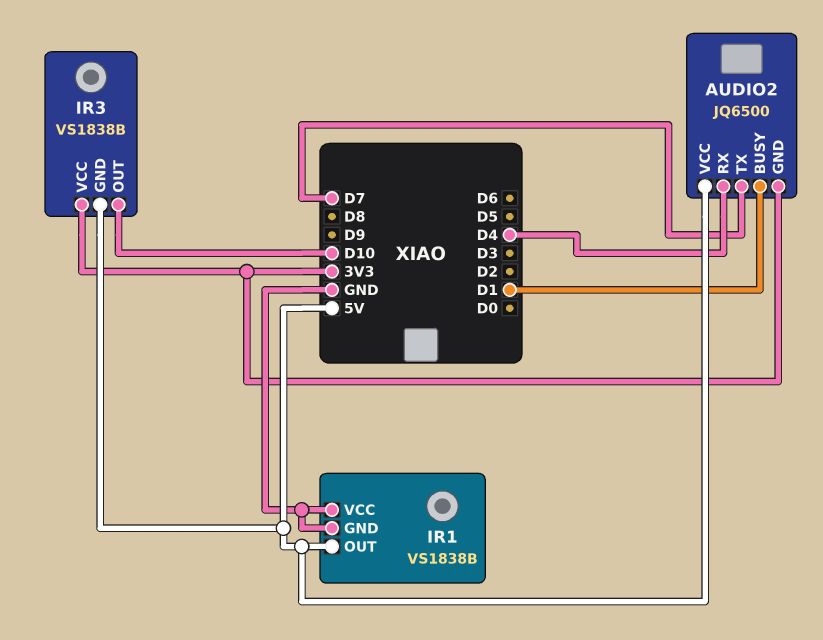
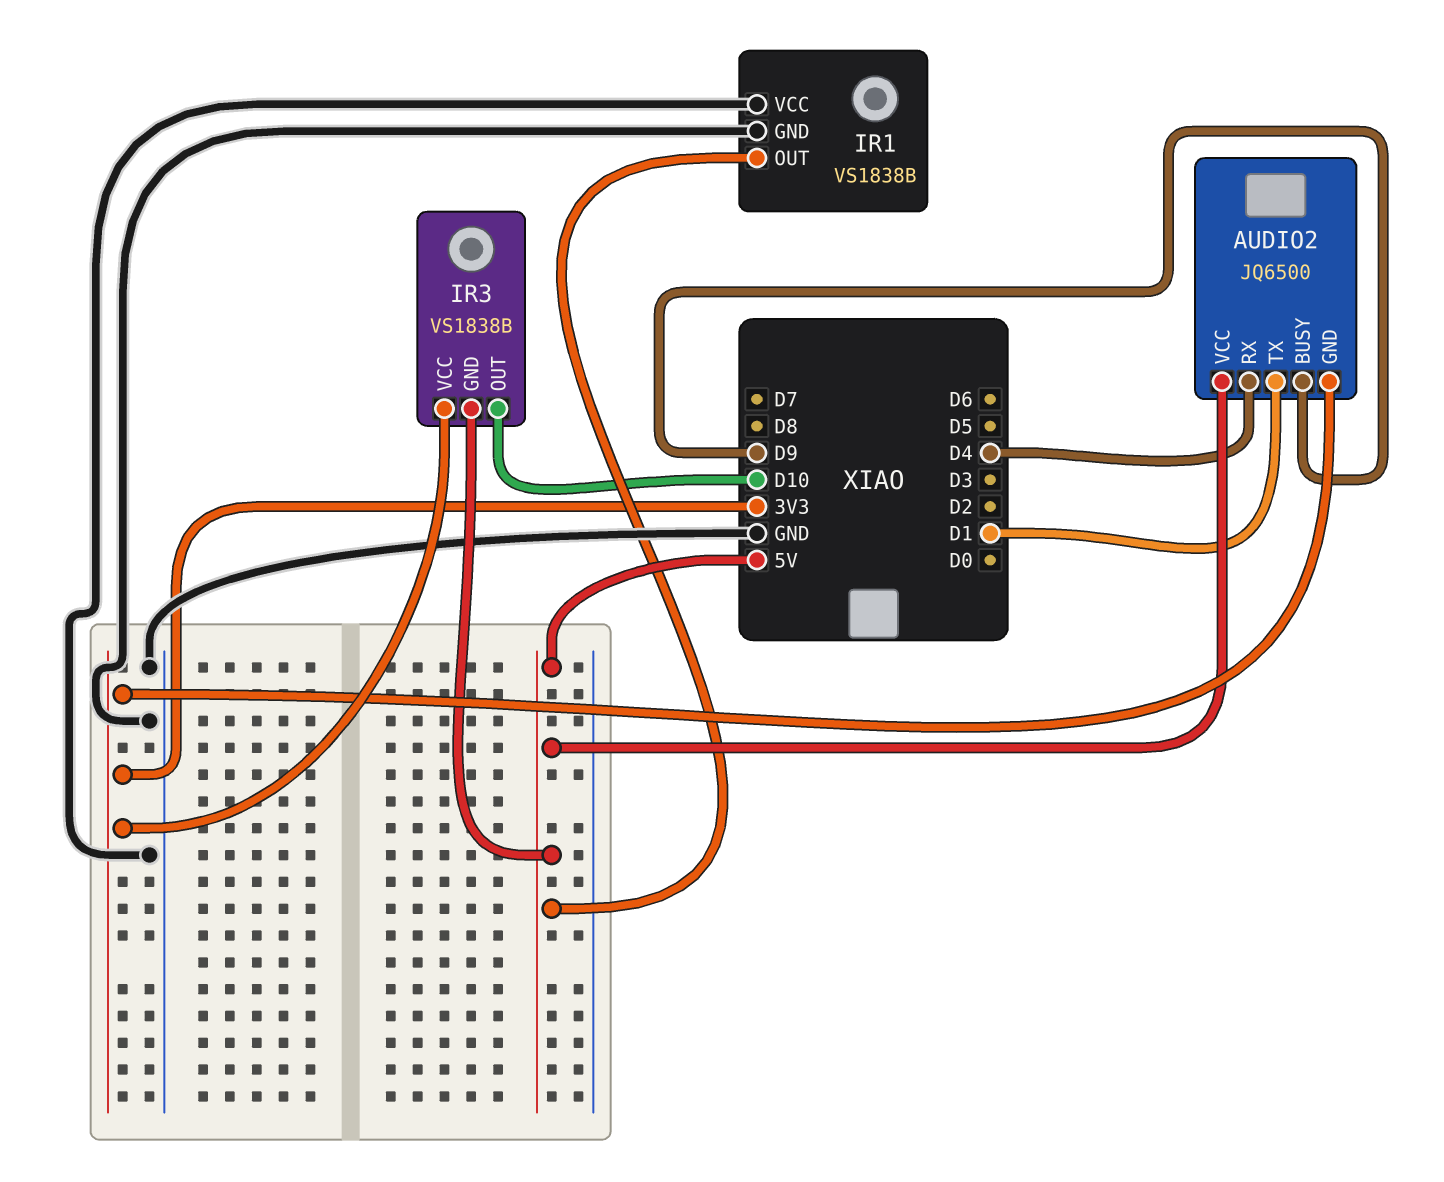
AUDIO2 pin BUSY: D1 -> D9
AUDIO2 pin TX: D7 -> D1

